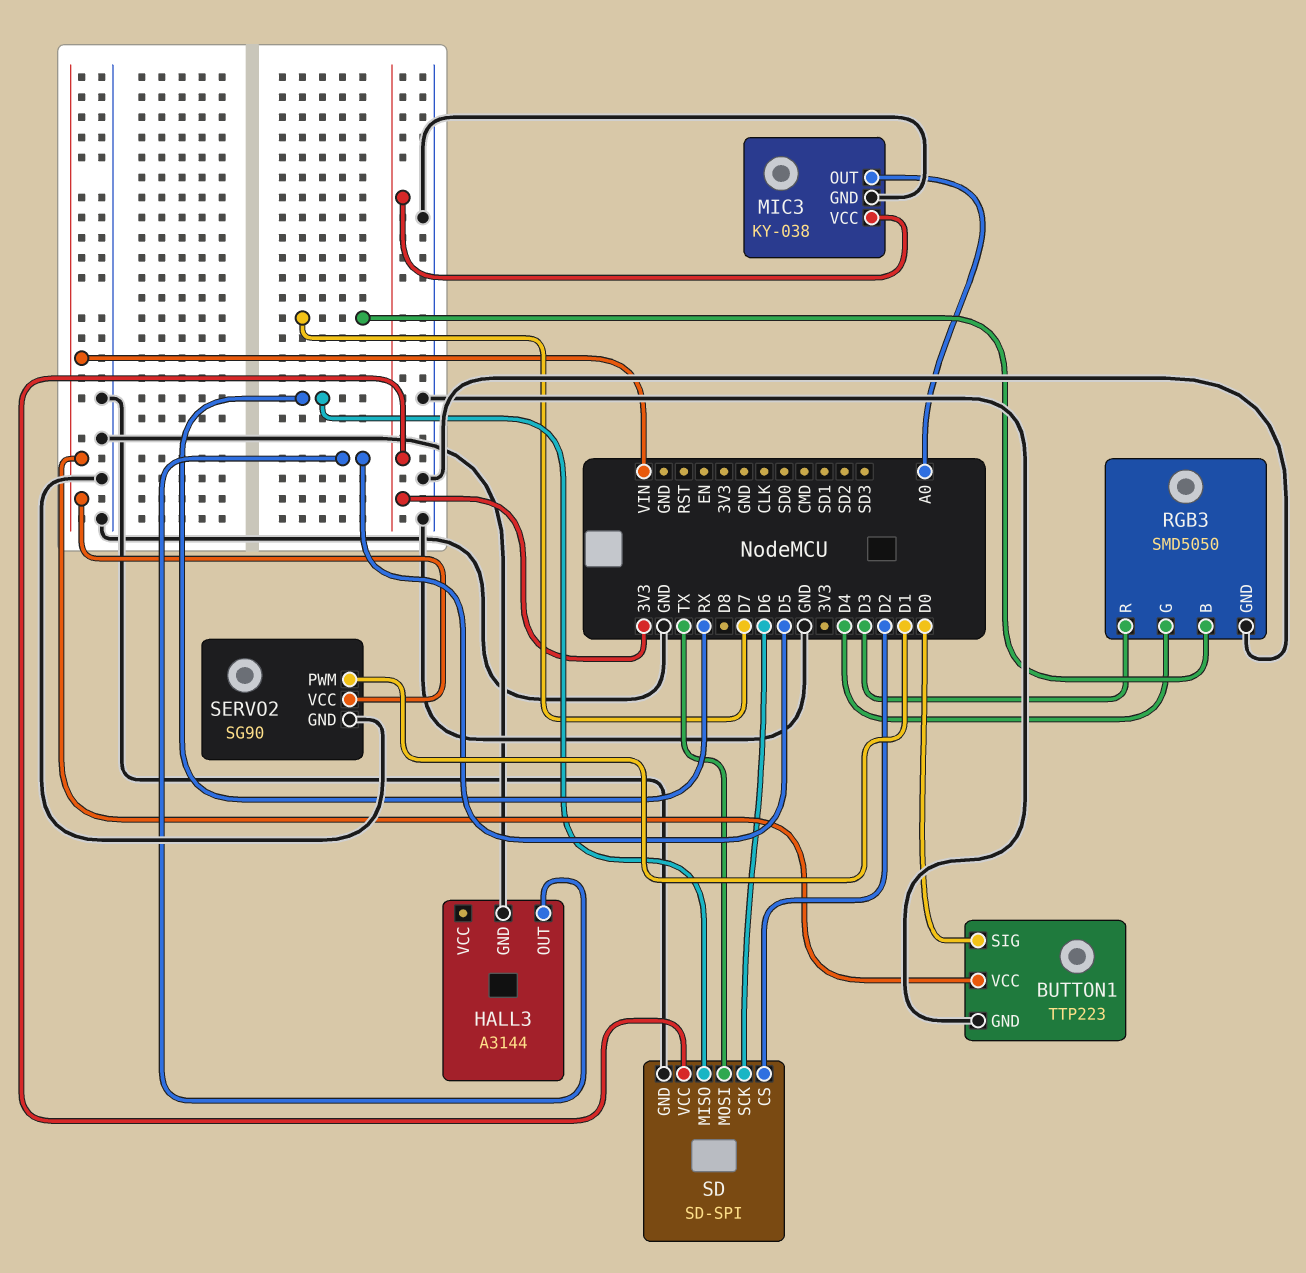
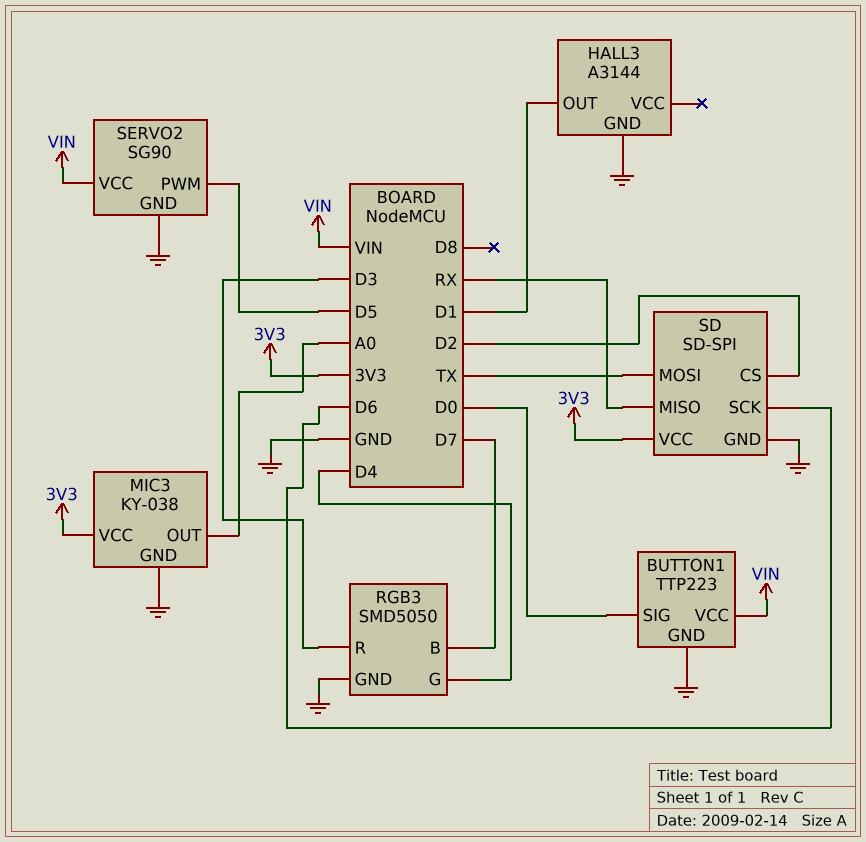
HALL3 pin OUT: D5 -> D1
SERVO2 pin PWM: D1 -> D5

